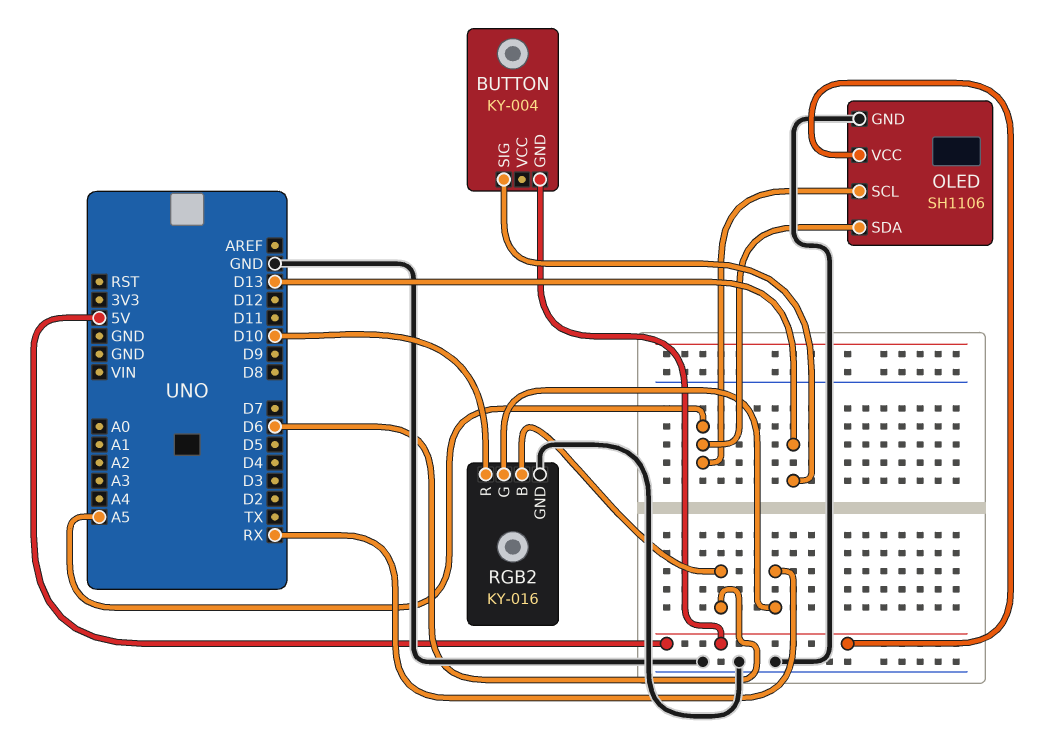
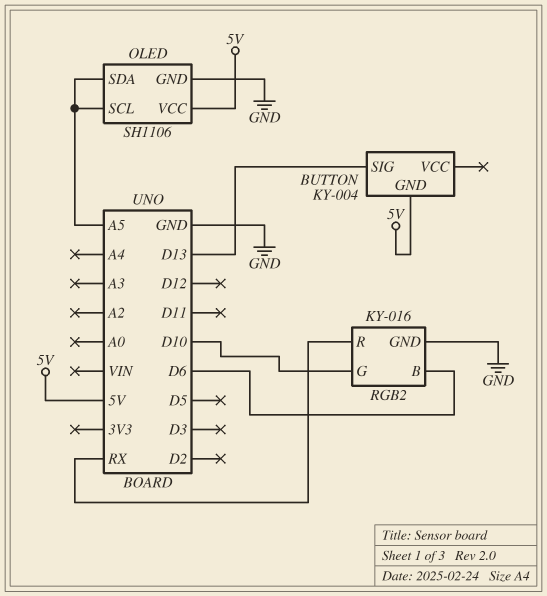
RGB2 pin G: RX -> D10
RGB2 pin R: D10 -> RX

